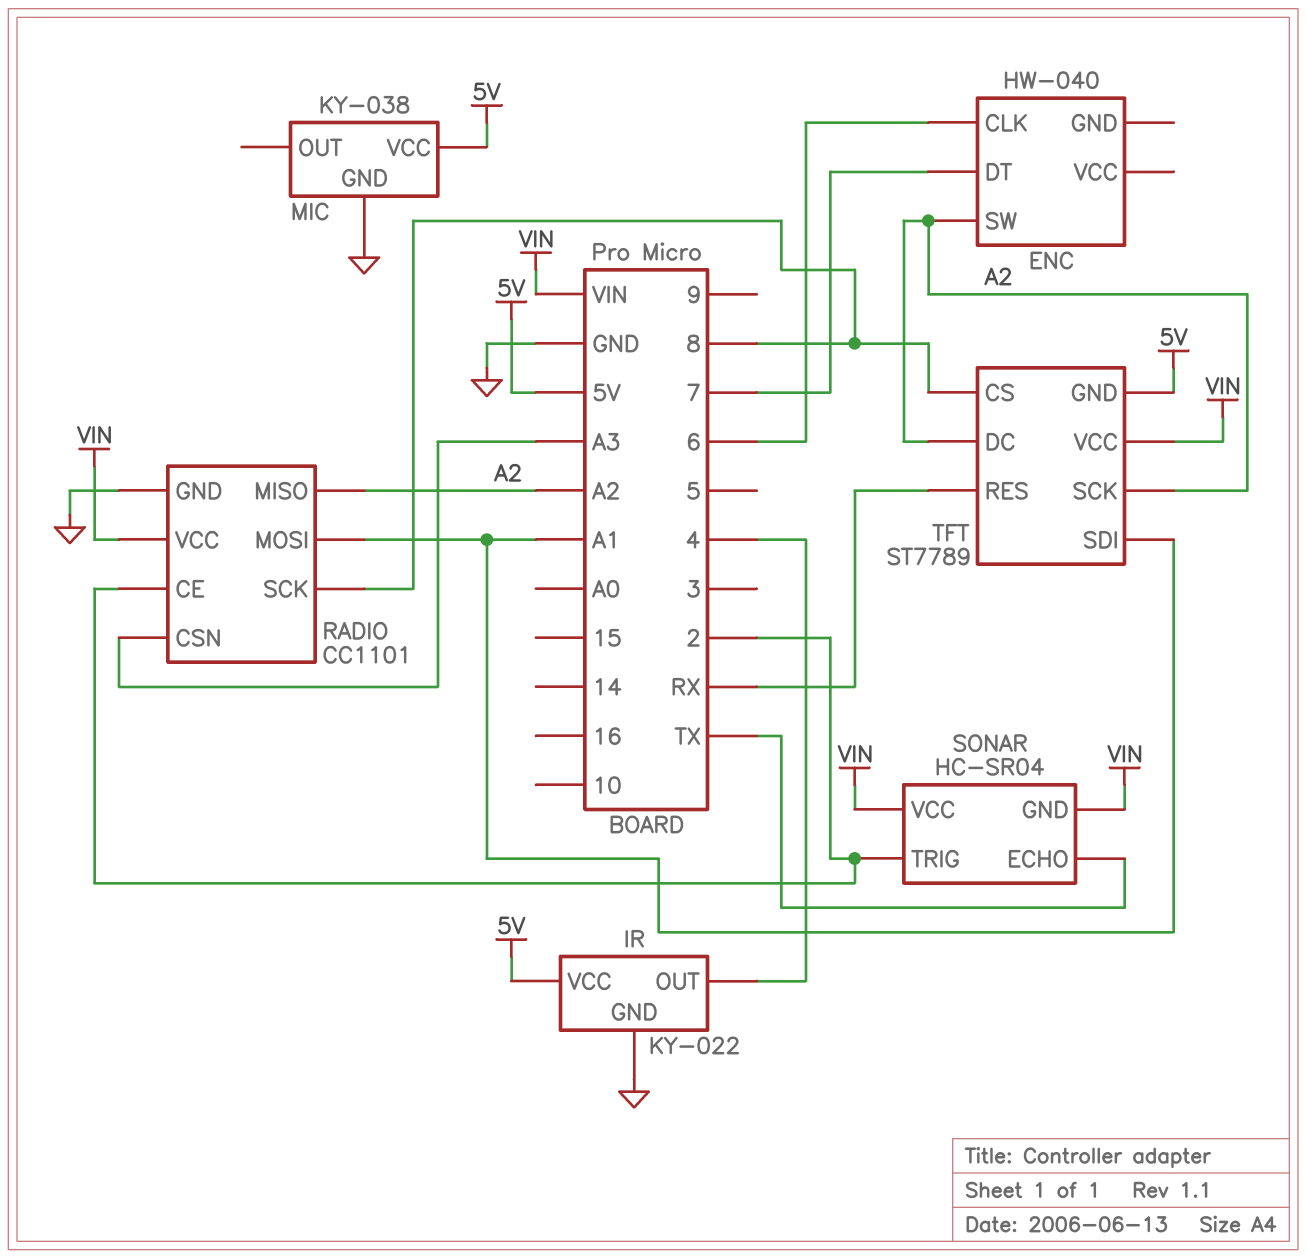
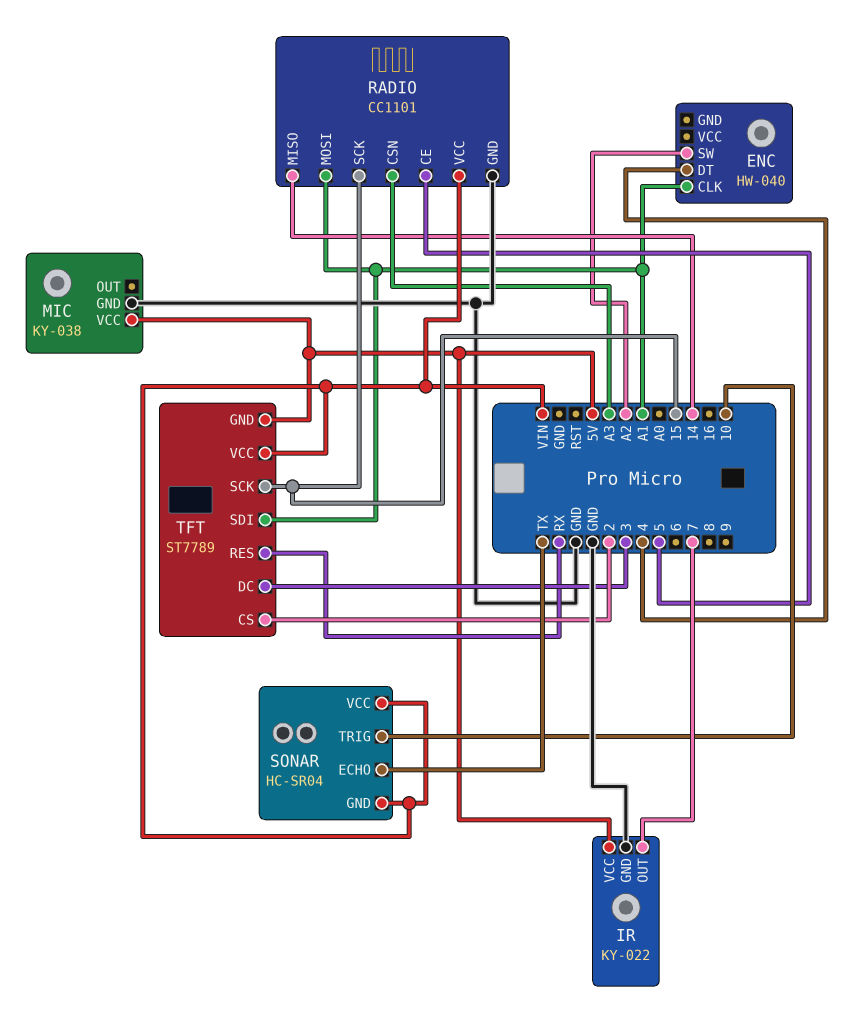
ENC pin CLK: 6 -> A1
ENC pin DT: 7 -> 4
IR pin OUT: 4 -> 7
RADIO pin CE: 2 -> 5
RADIO pin MISO: A2 -> 14
RADIO pin SCK: 8 -> 15
SONAR pin TRIG: 2 -> 10
TFT pin CS: 8 -> 2
TFT pin DC: A2 -> 3
TFT pin SCK: A2 -> 15

